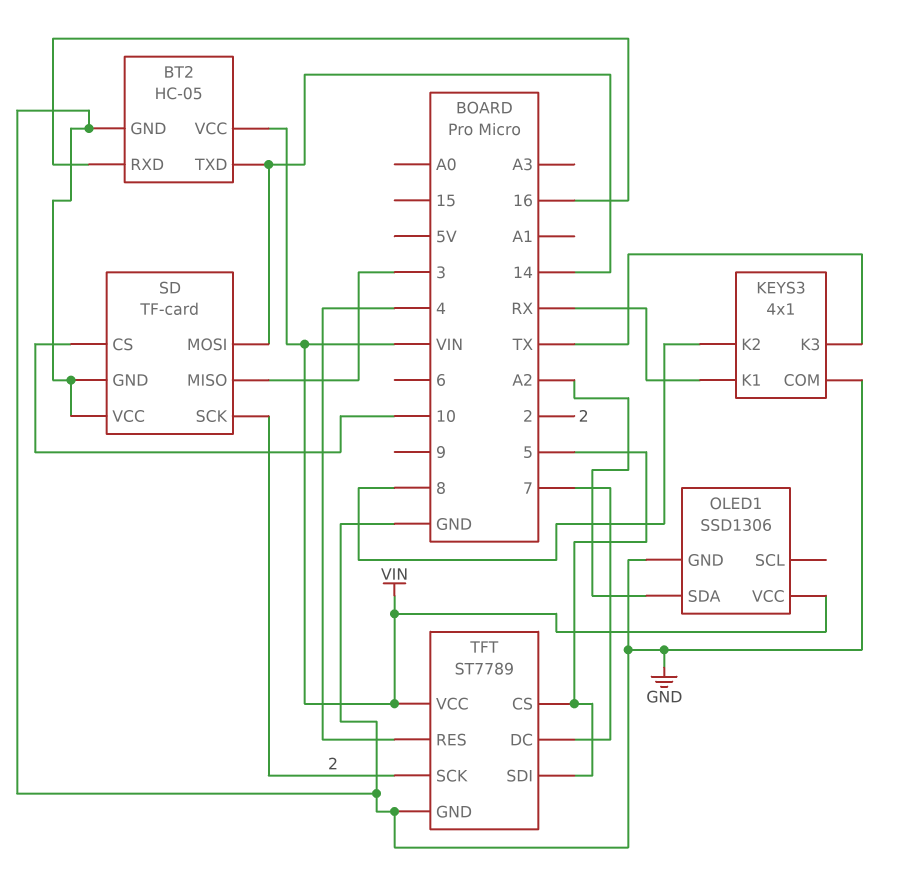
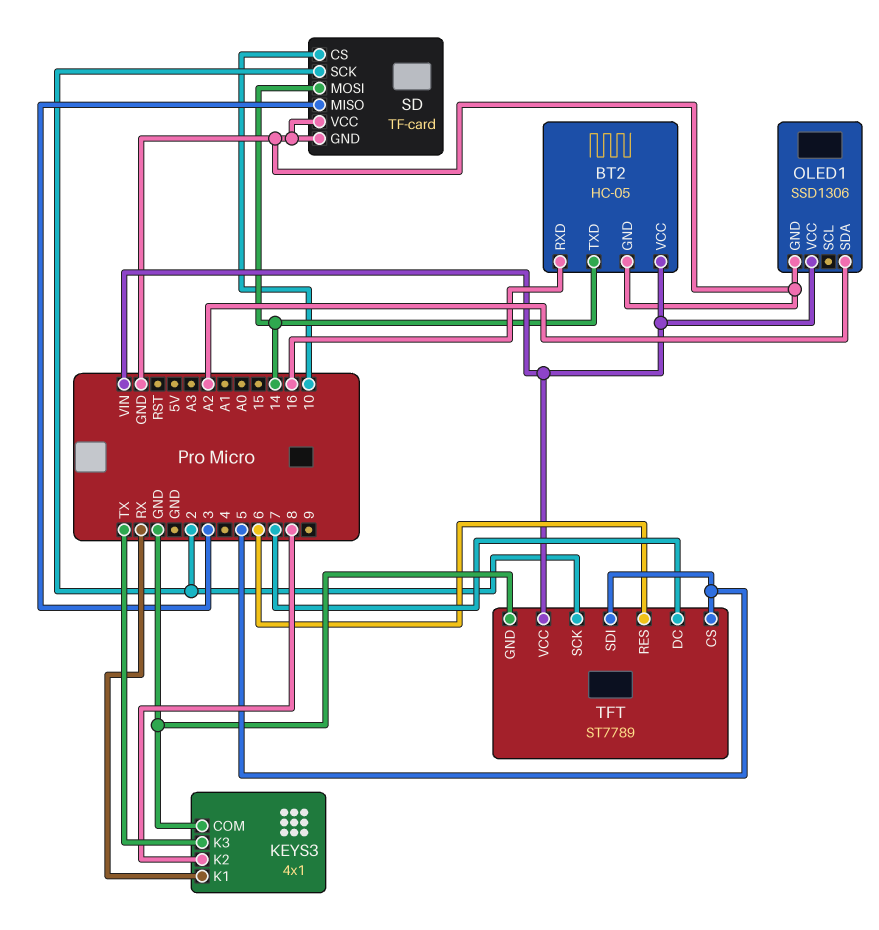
TFT pin RES: 4 -> 6

